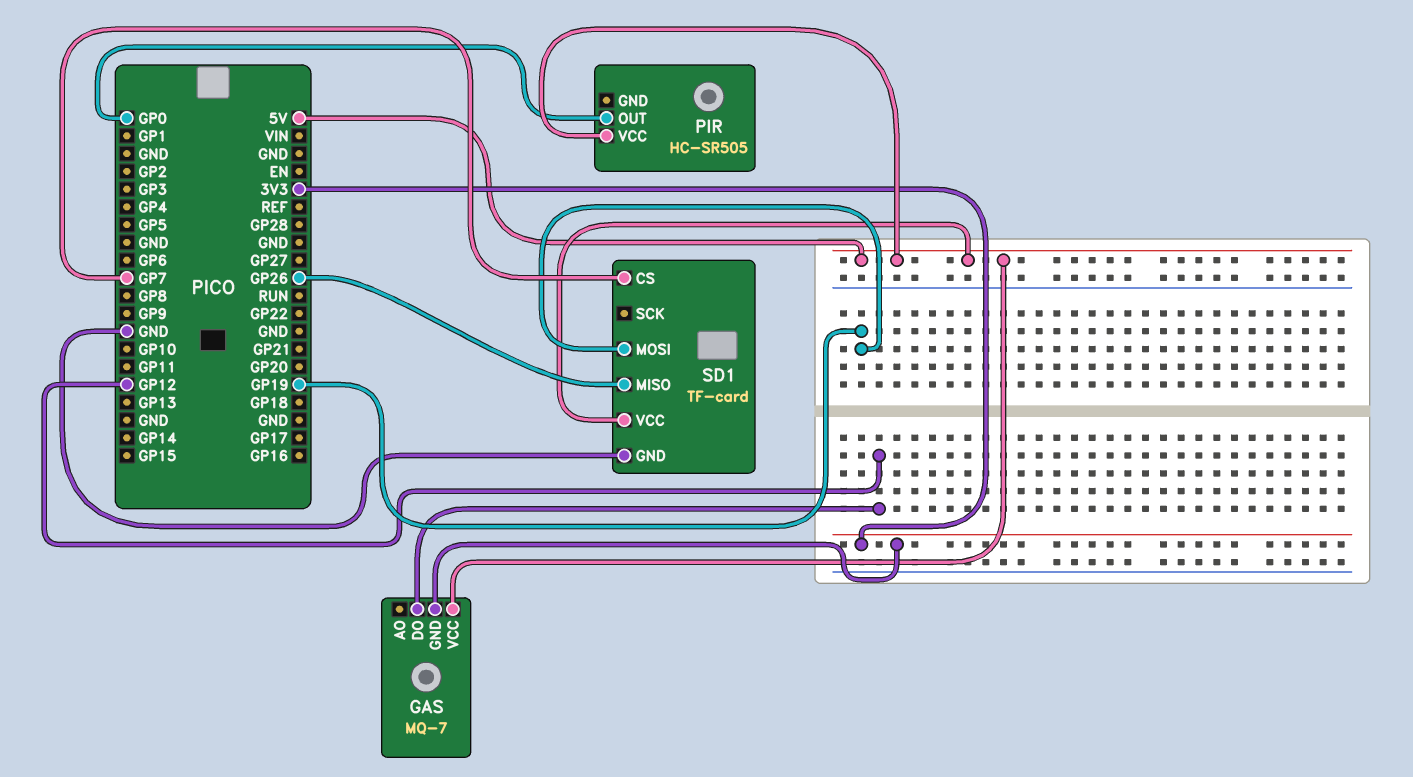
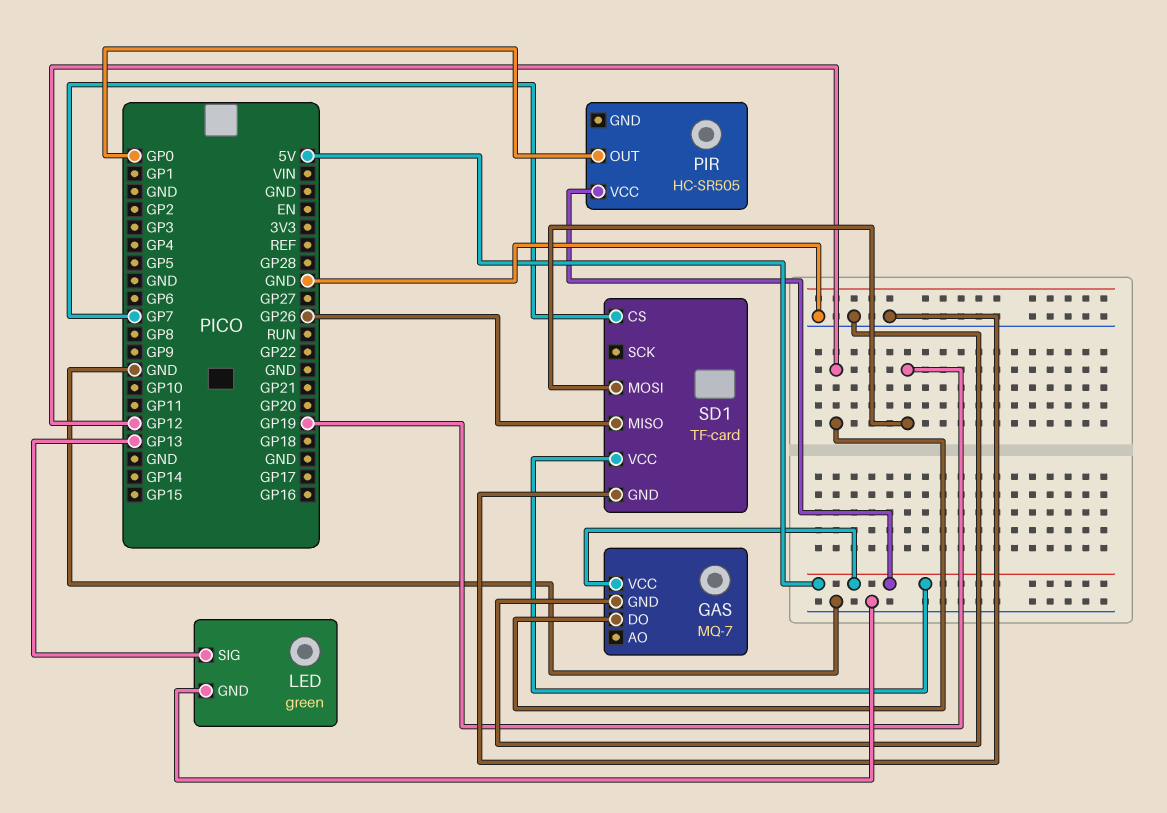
GAS pin GND: 3V3 -> GND
LED: none -> green
LED pin GND: none -> GND
LED pin SIG: none -> GP13

